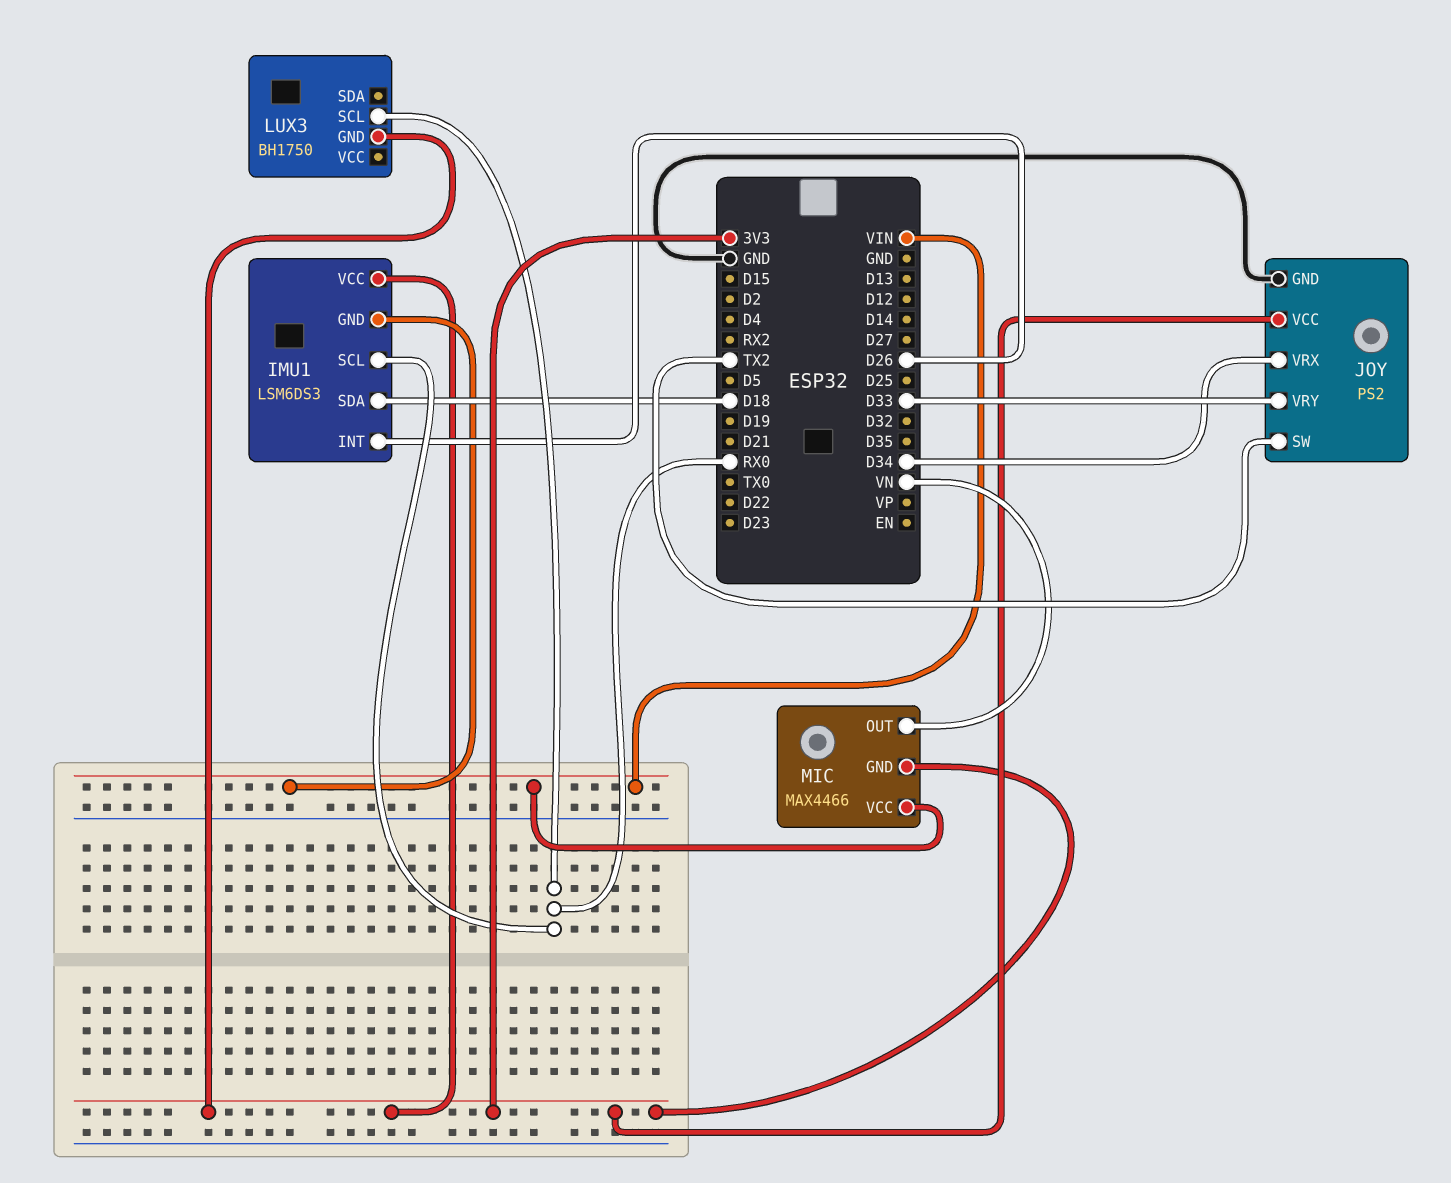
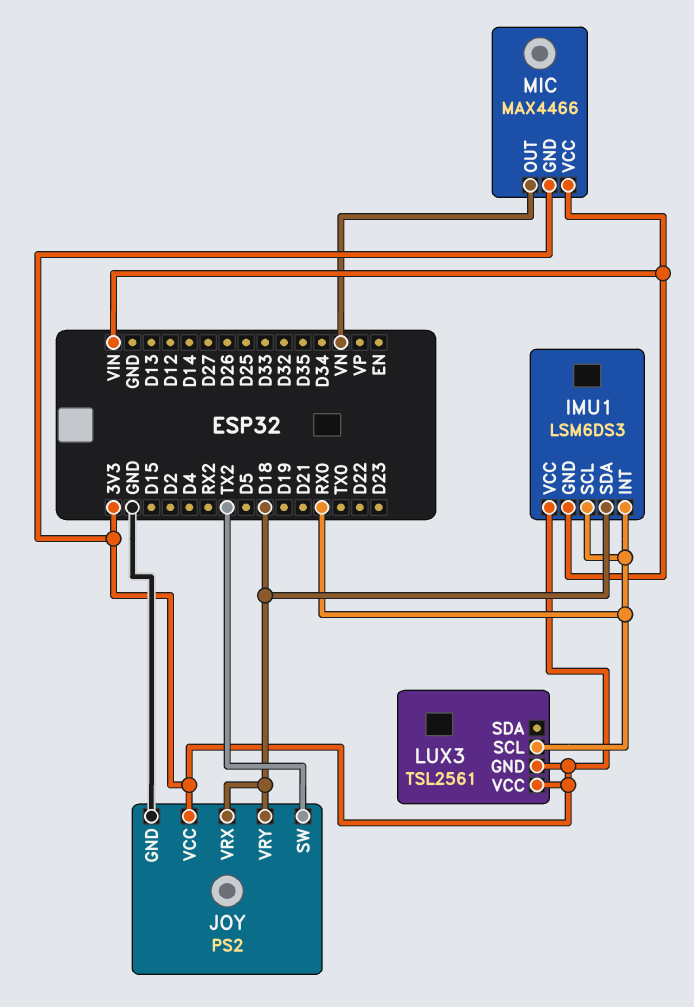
IMU1 pin INT: D26 -> RX0
JOY pin VRX: D34 -> D18
JOY pin VRY: D33 -> D18
LUX3: BH1750 -> TSL2561
LUX3 pin VCC: none -> 3V3

